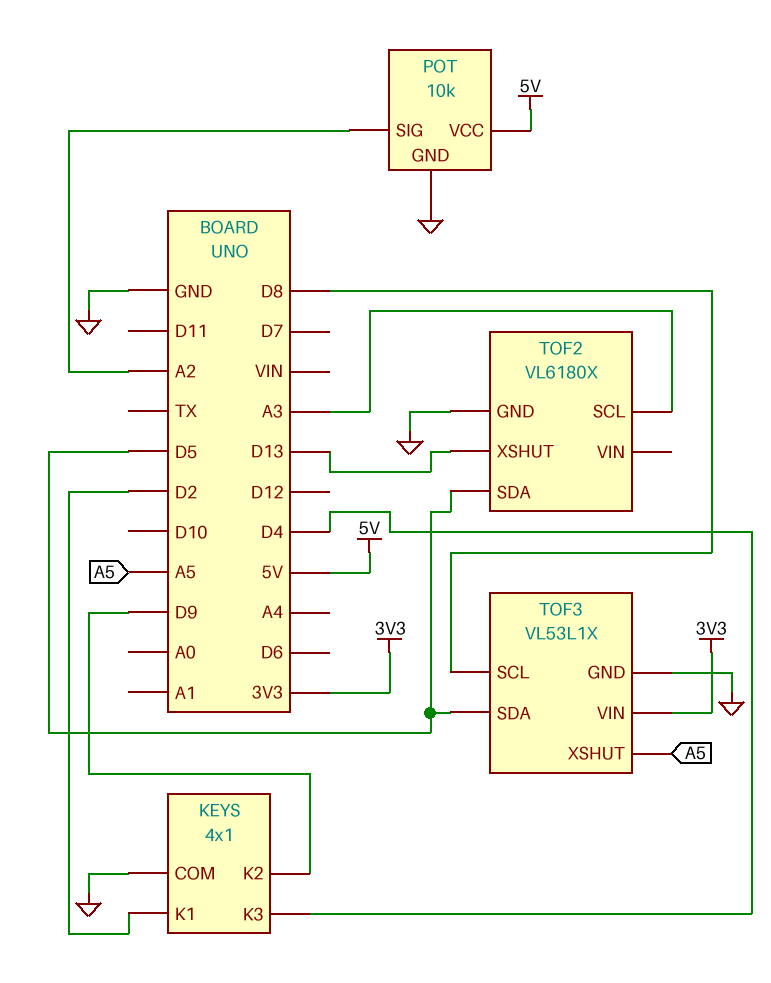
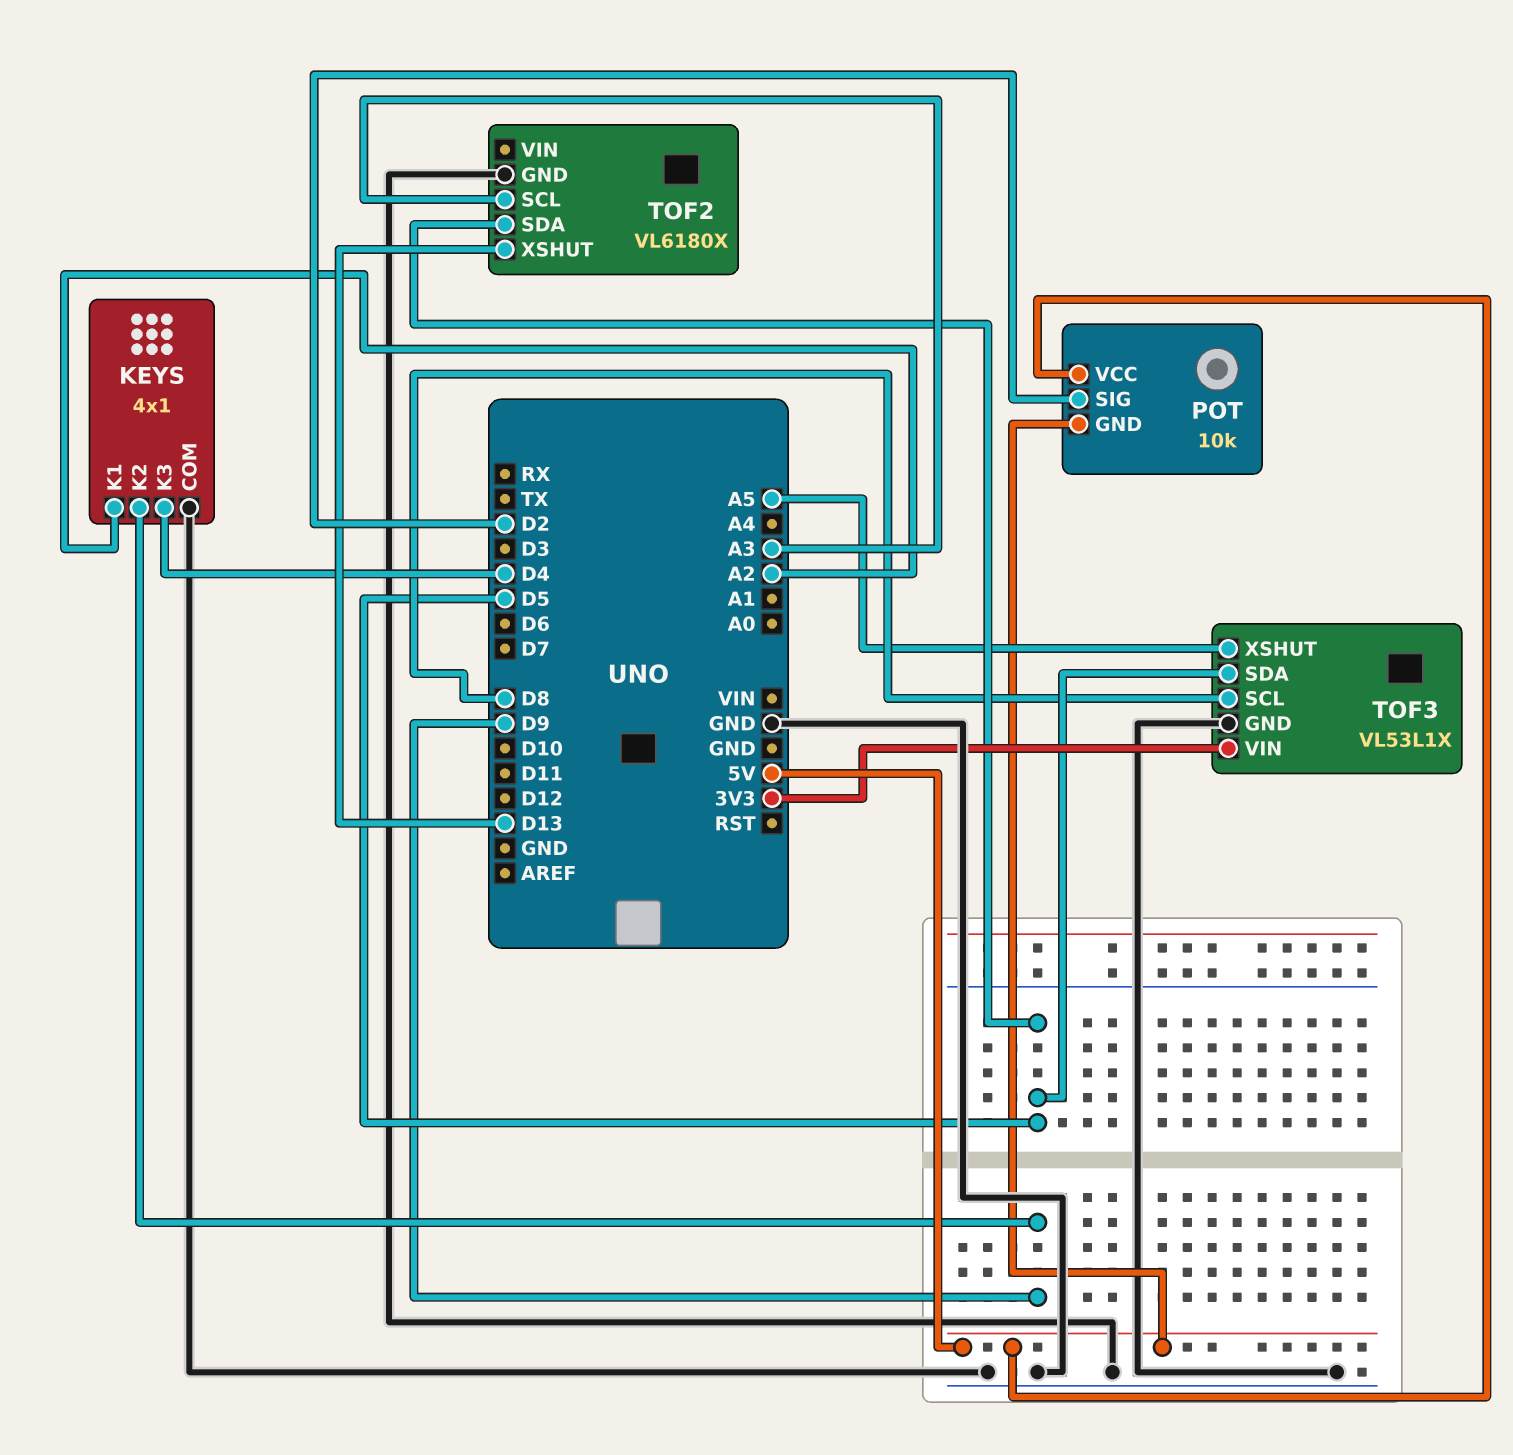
KEYS pin K1: D2 -> A2
POT pin GND: GND -> 5V
POT pin SIG: A2 -> D2

